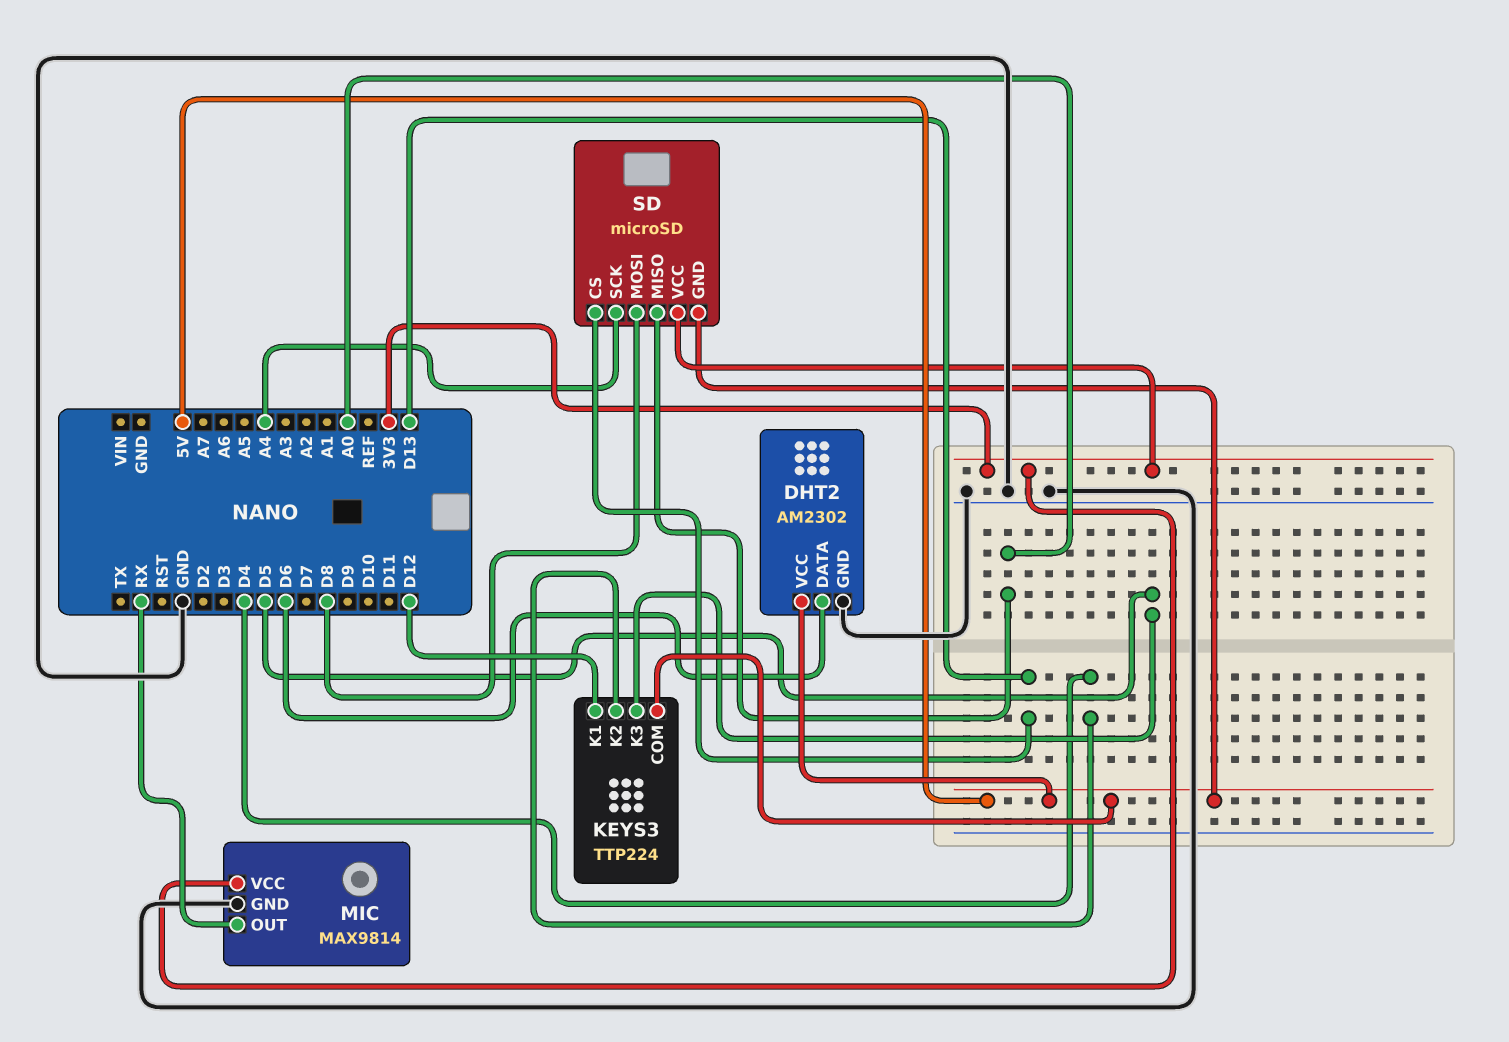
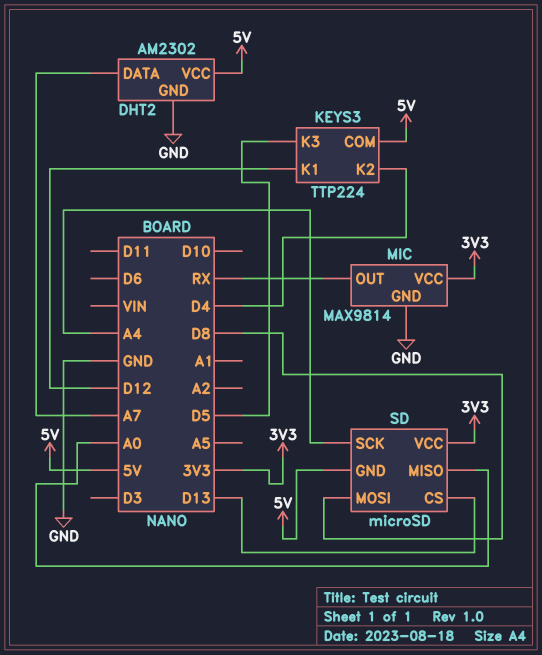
DHT2 pin DATA: D6 -> A7

